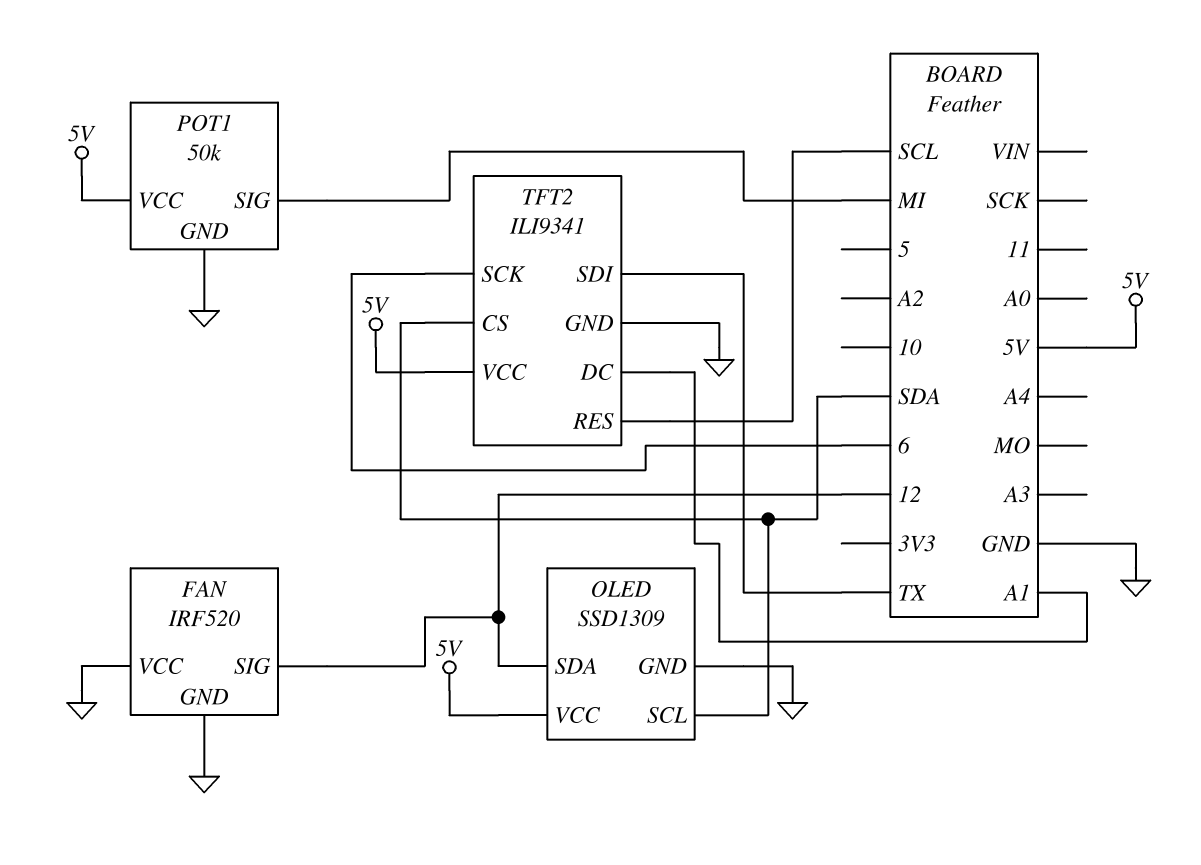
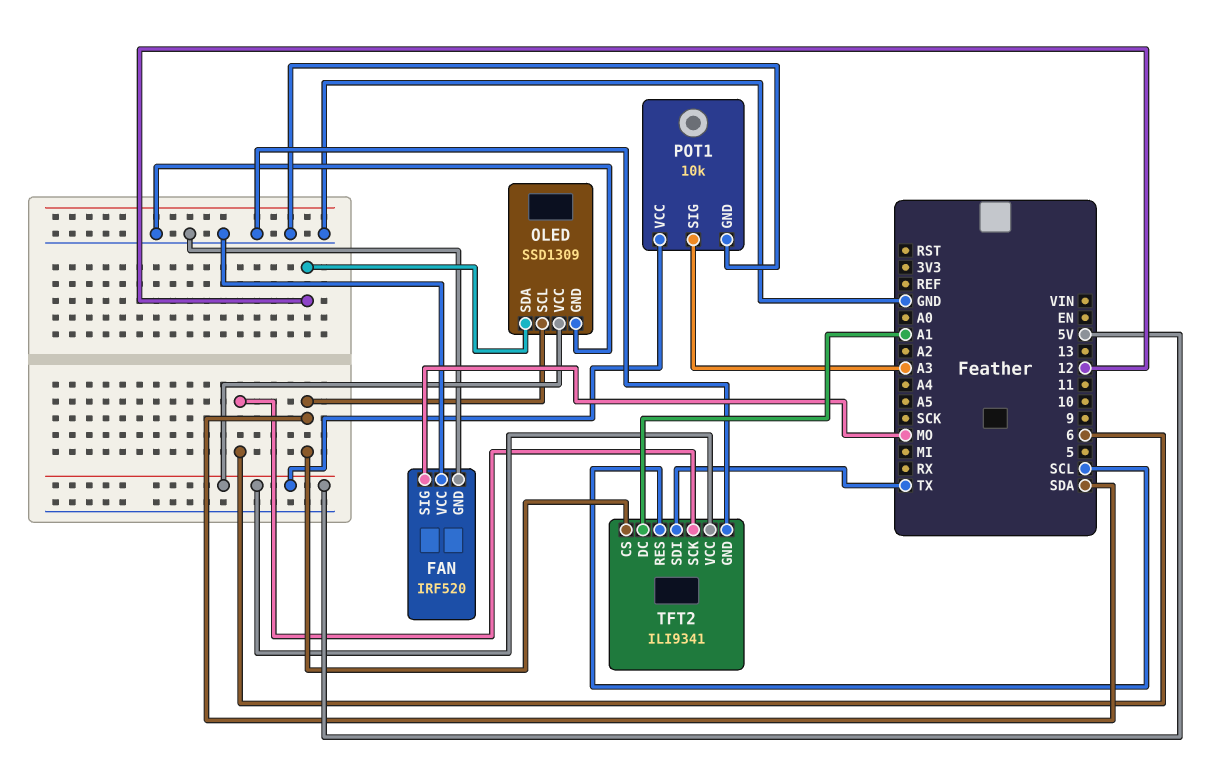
FAN pin SIG: 12 -> MO
POT1: 50k -> 10k
POT1 pin SIG: MI -> A3

